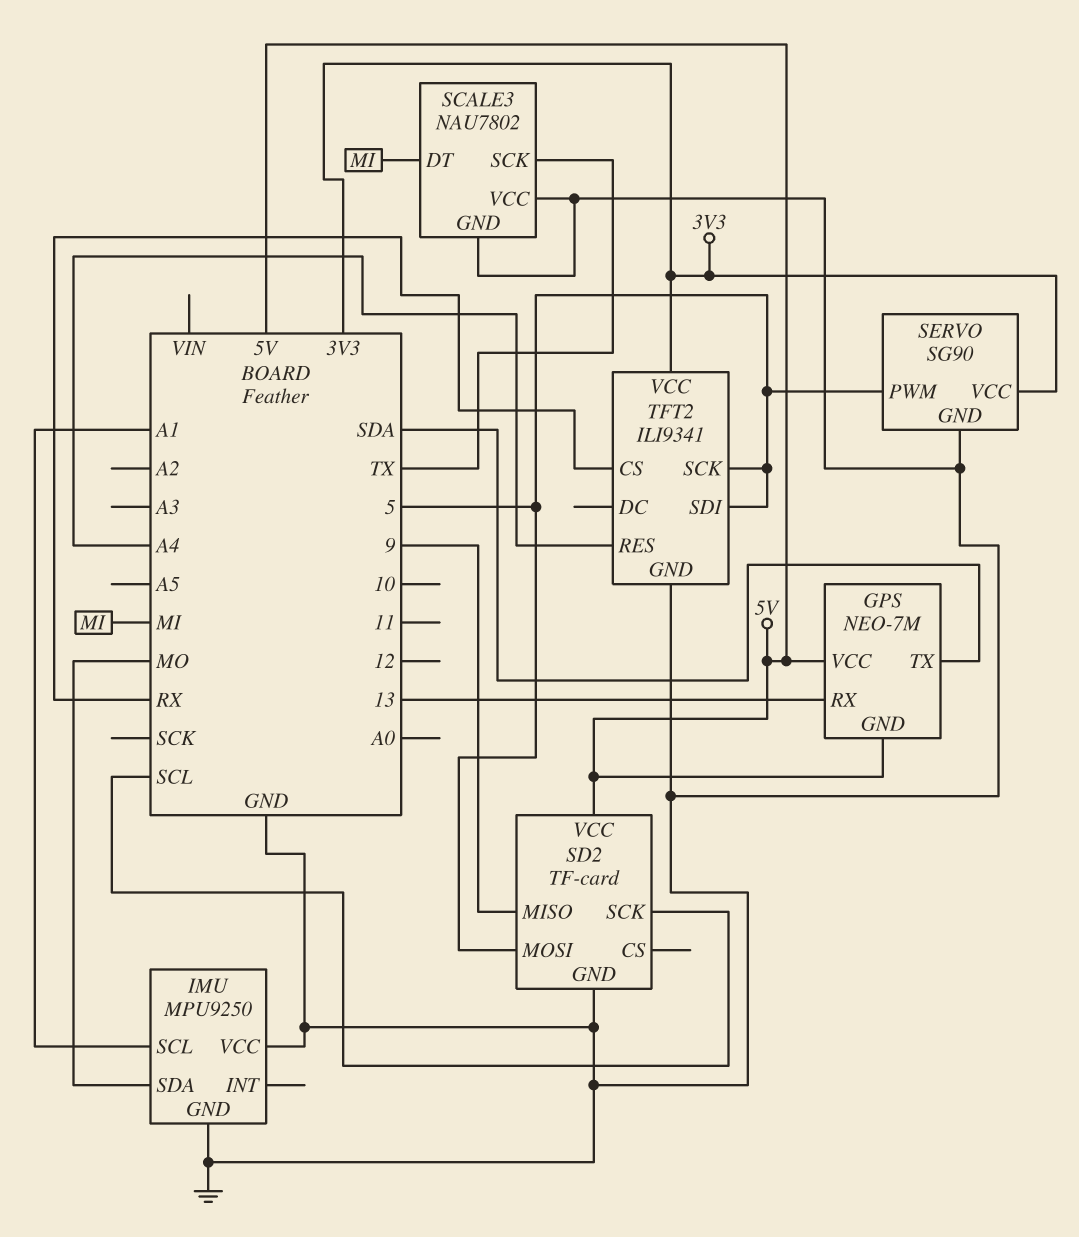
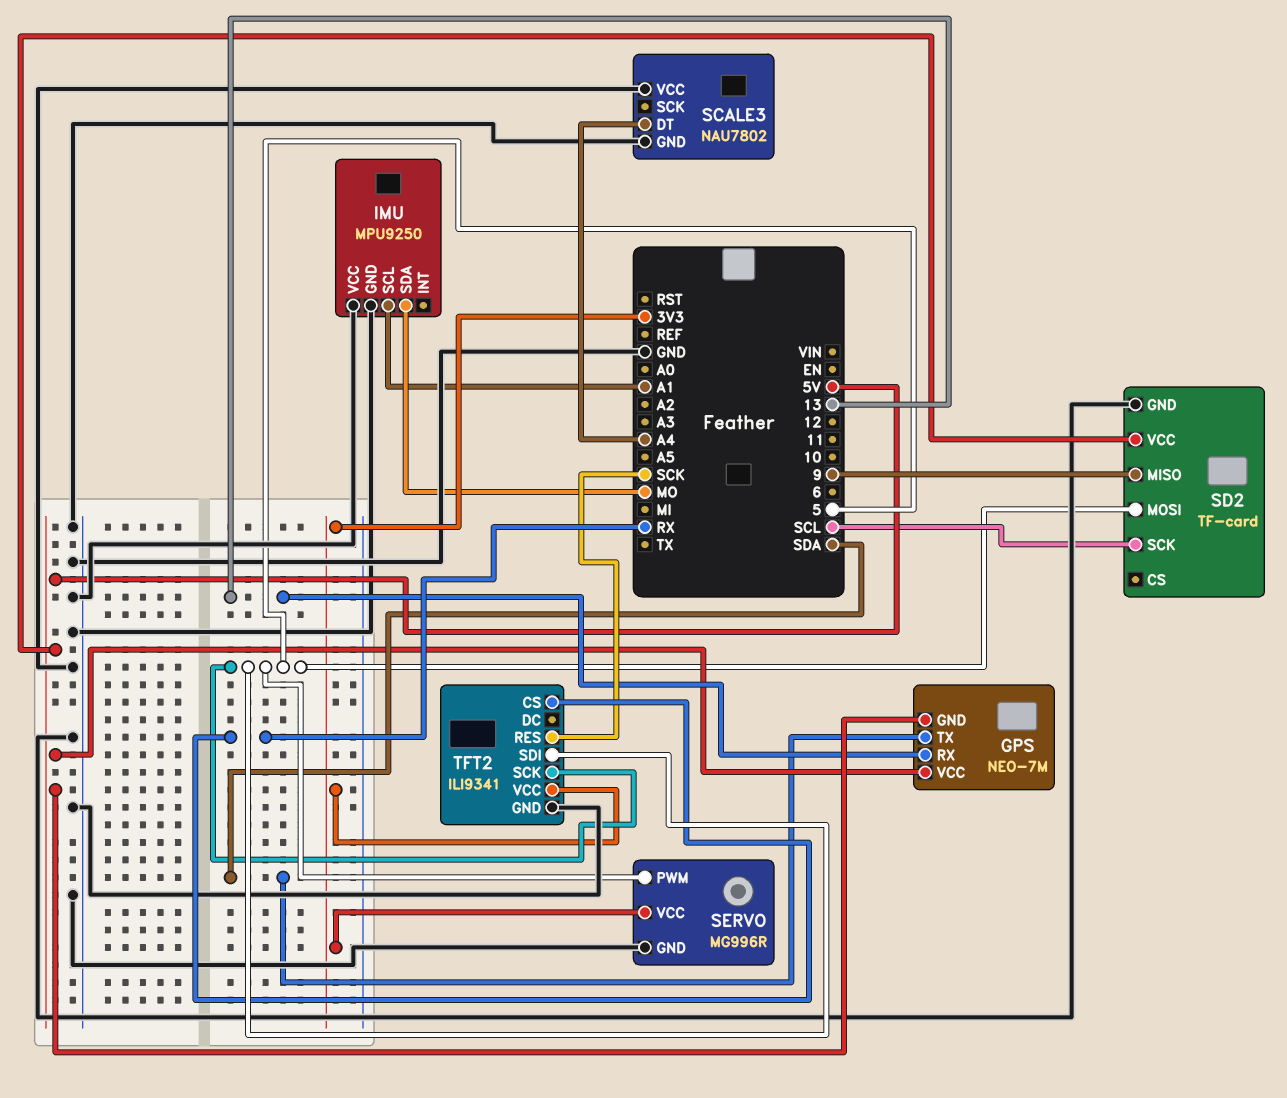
SCALE3 pin DT: MI -> A4
SCALE3 pin SCK: TX -> none
SERVO: SG90 -> MG996R
TFT2 pin RES: A4 -> SCK

